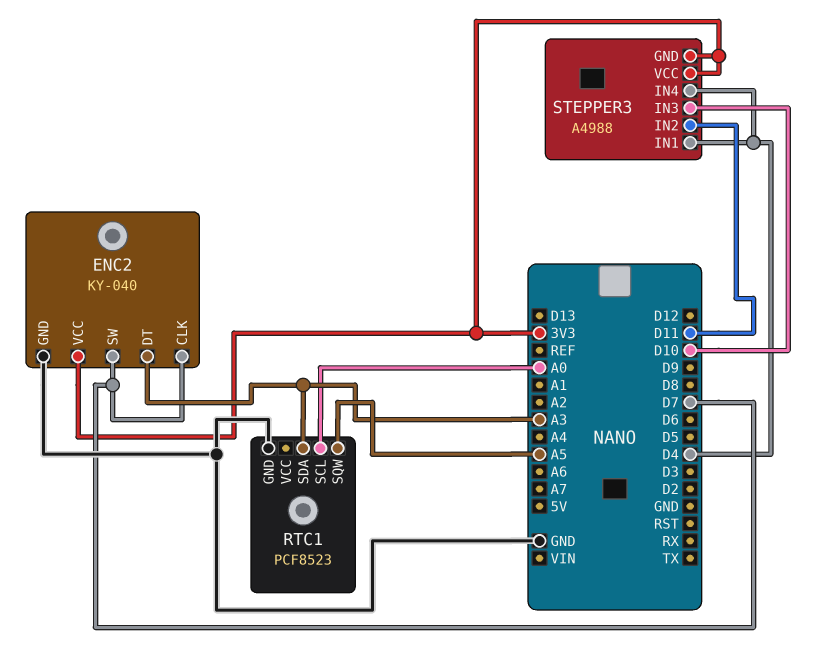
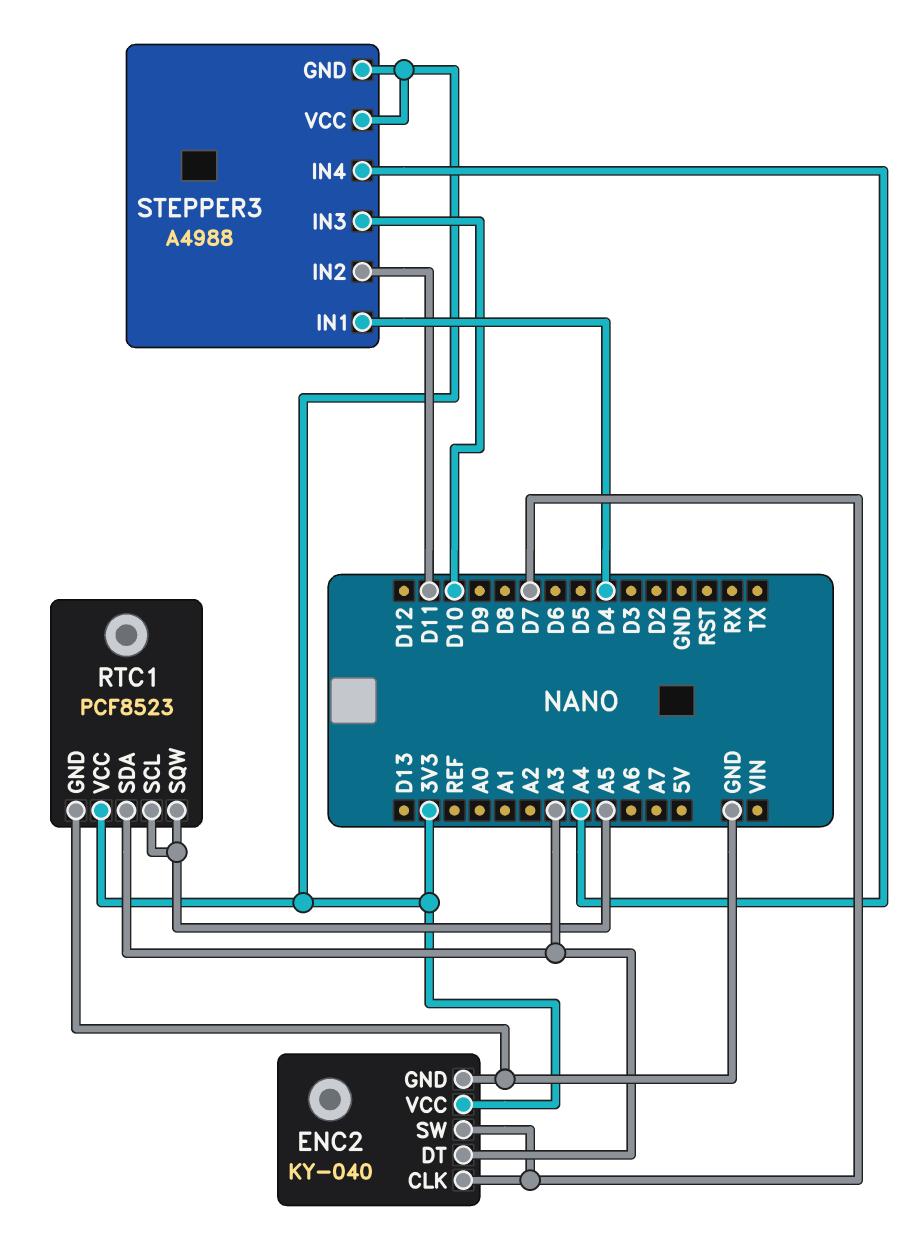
RTC1 pin SCL: A0 -> A5
RTC1 pin VCC: none -> 3V3
STEPPER3 pin IN4: D4 -> A4

